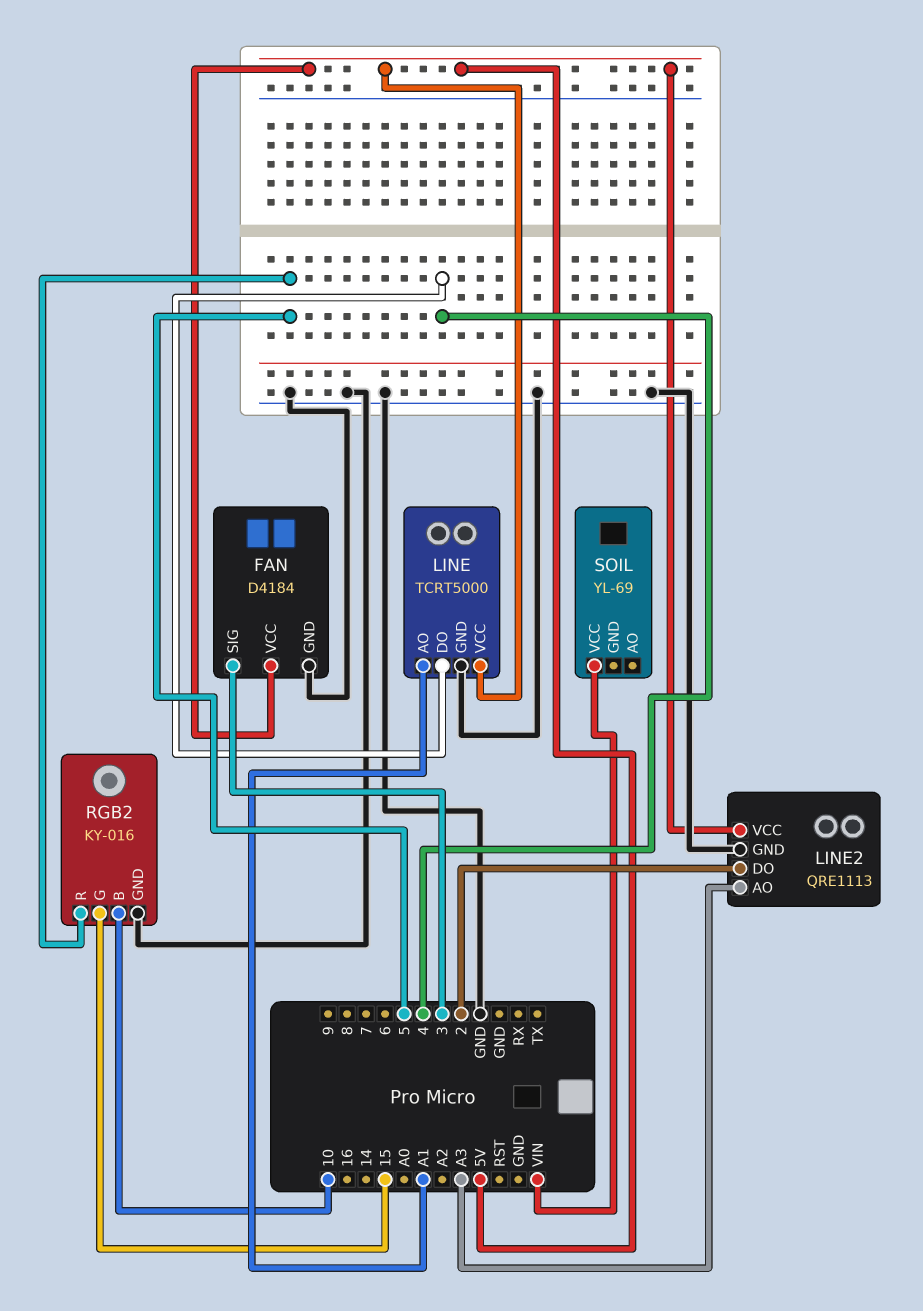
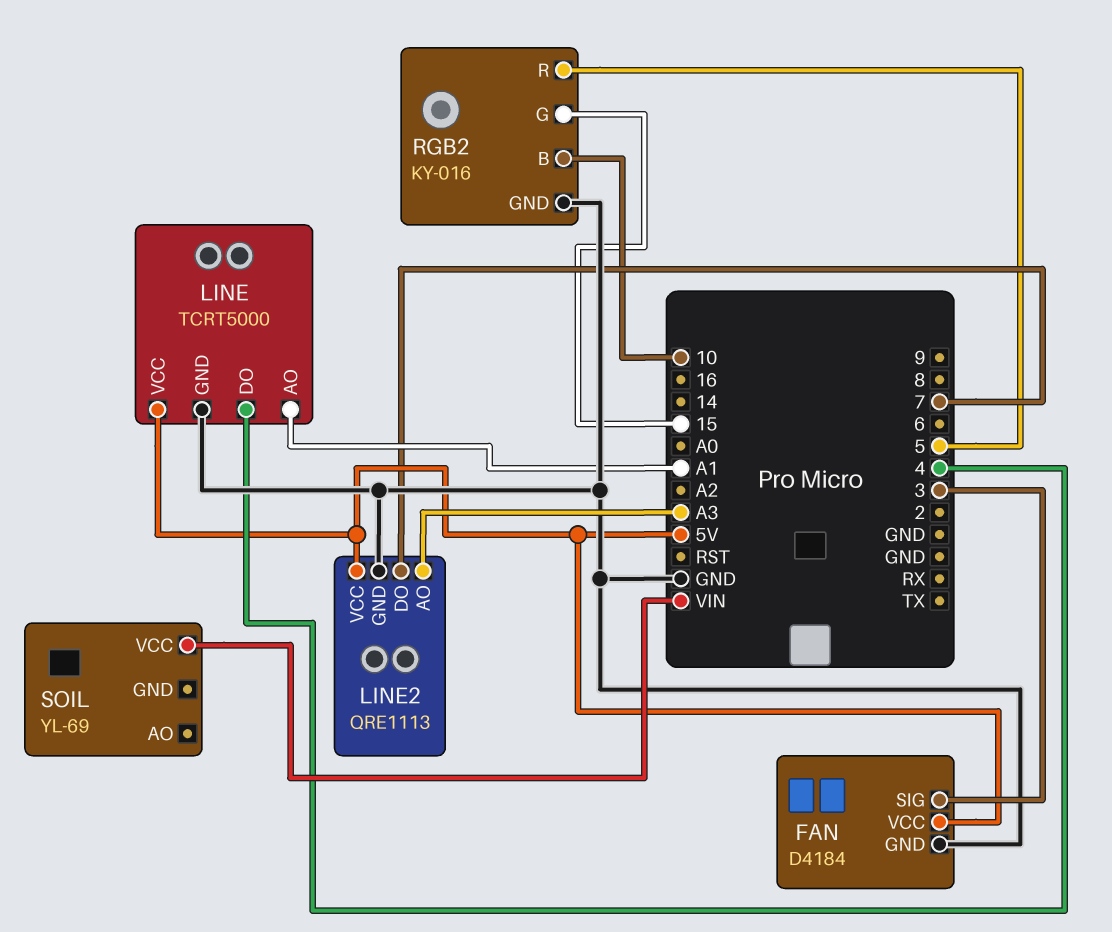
LINE2 pin DO: 2 -> 7

